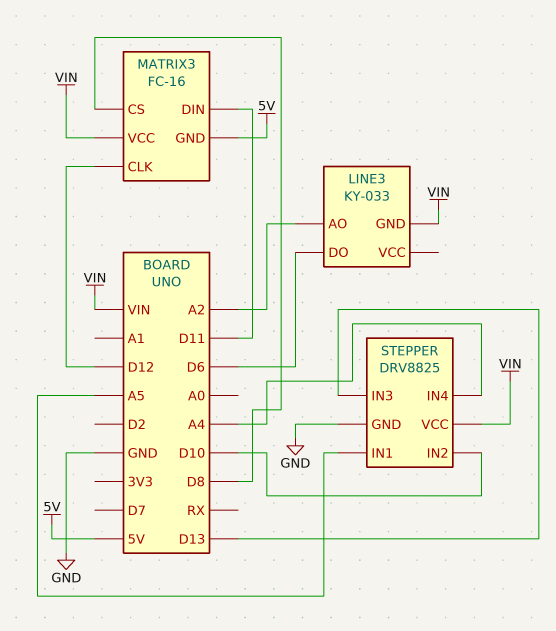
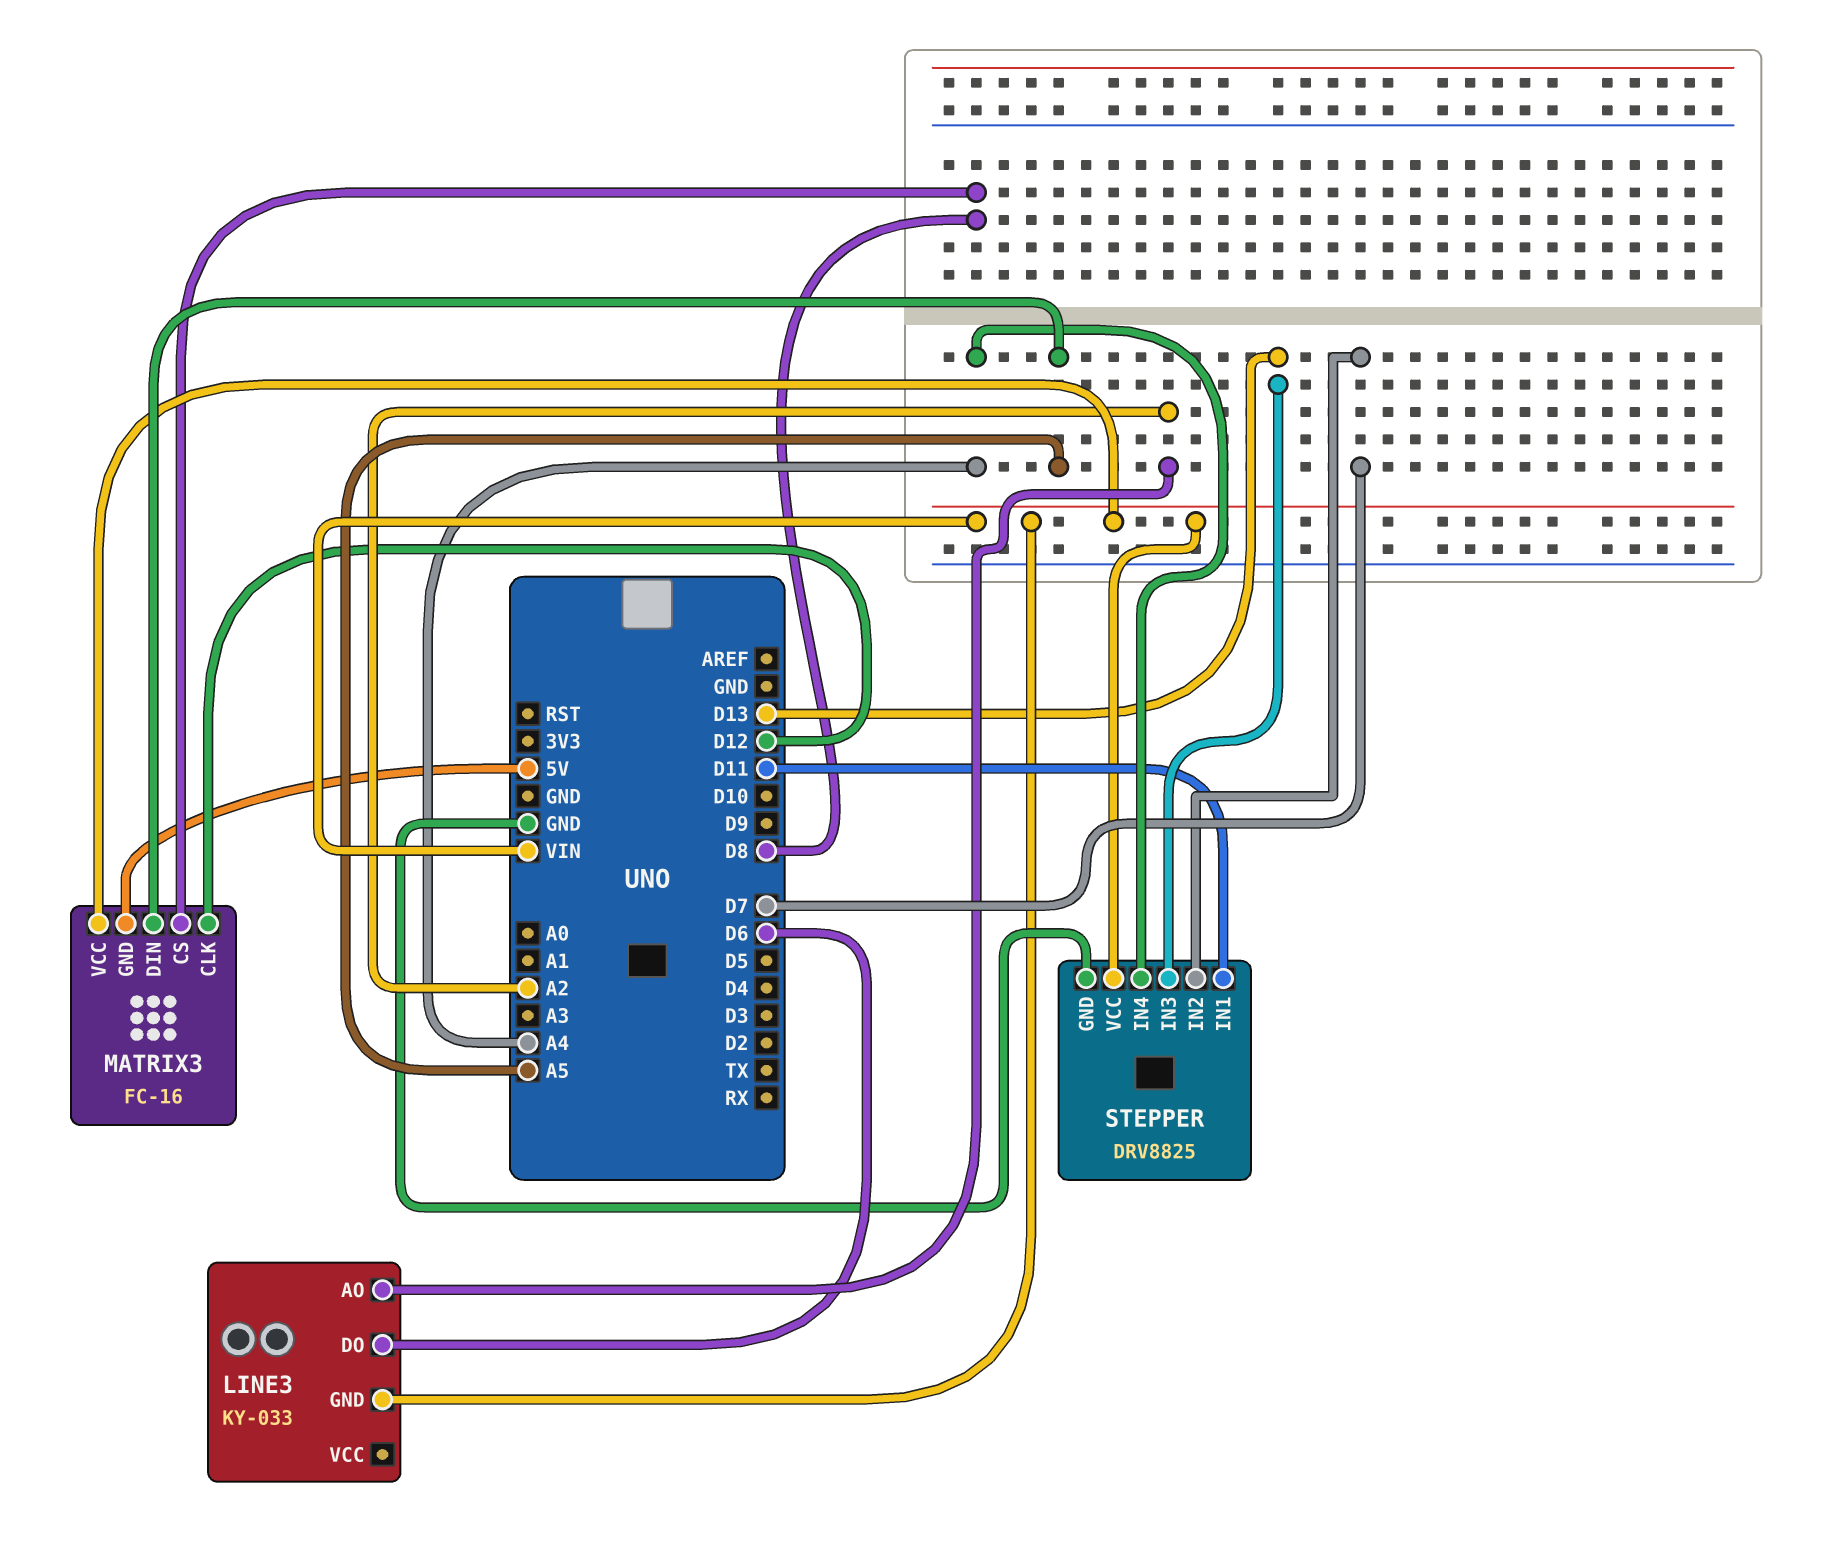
MATRIX3 pin DIN: D11 -> A5
STEPPER pin IN1: A5 -> D11
STEPPER pin IN2: D10 -> D7

